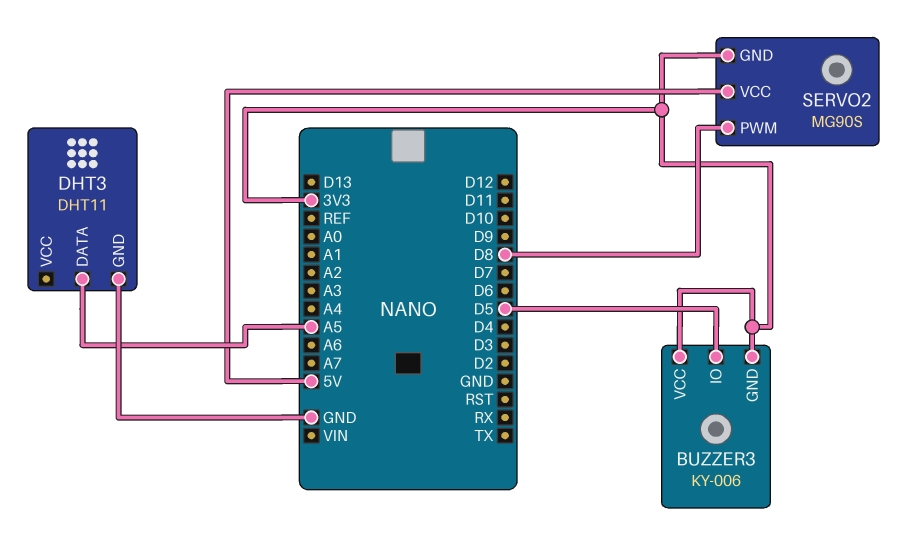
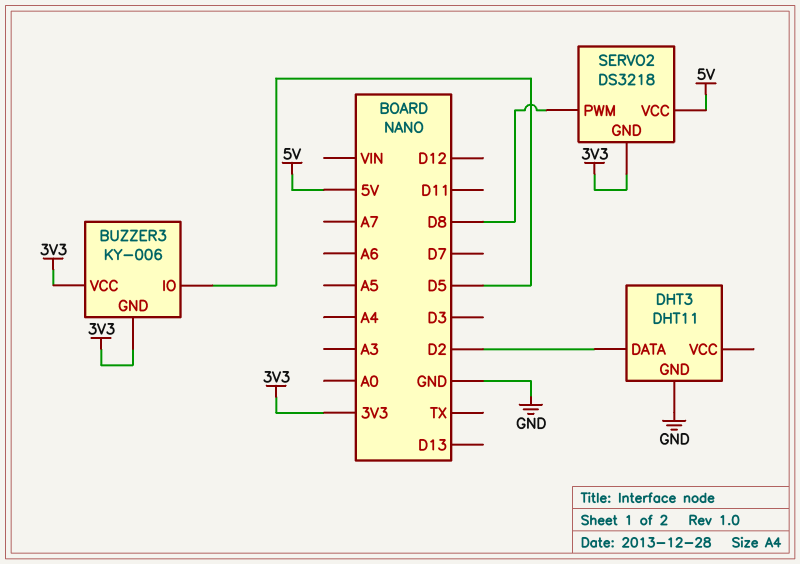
DHT3 pin DATA: A5 -> D2
SERVO2: MG90S -> DS3218

